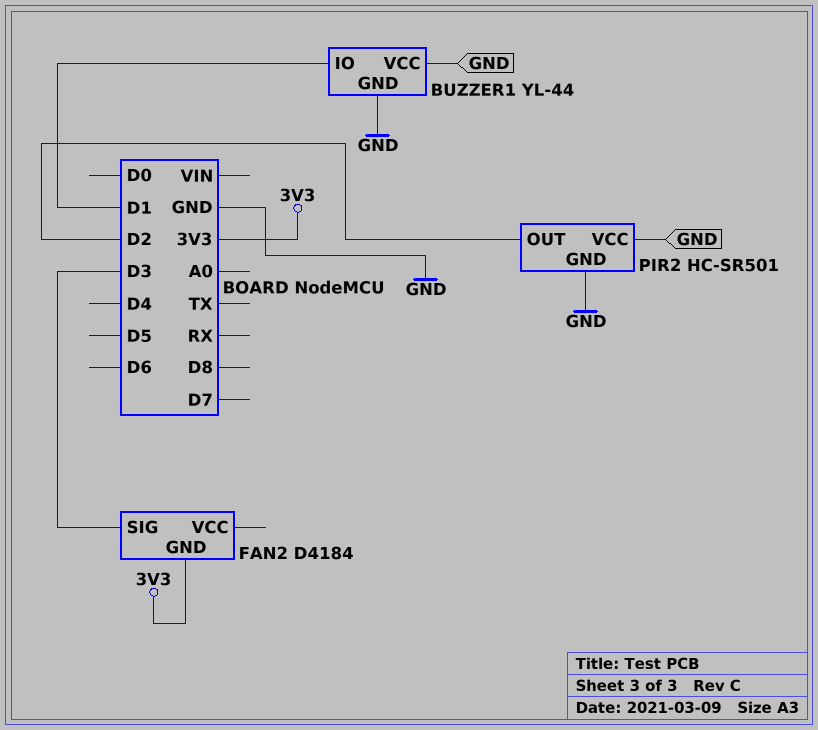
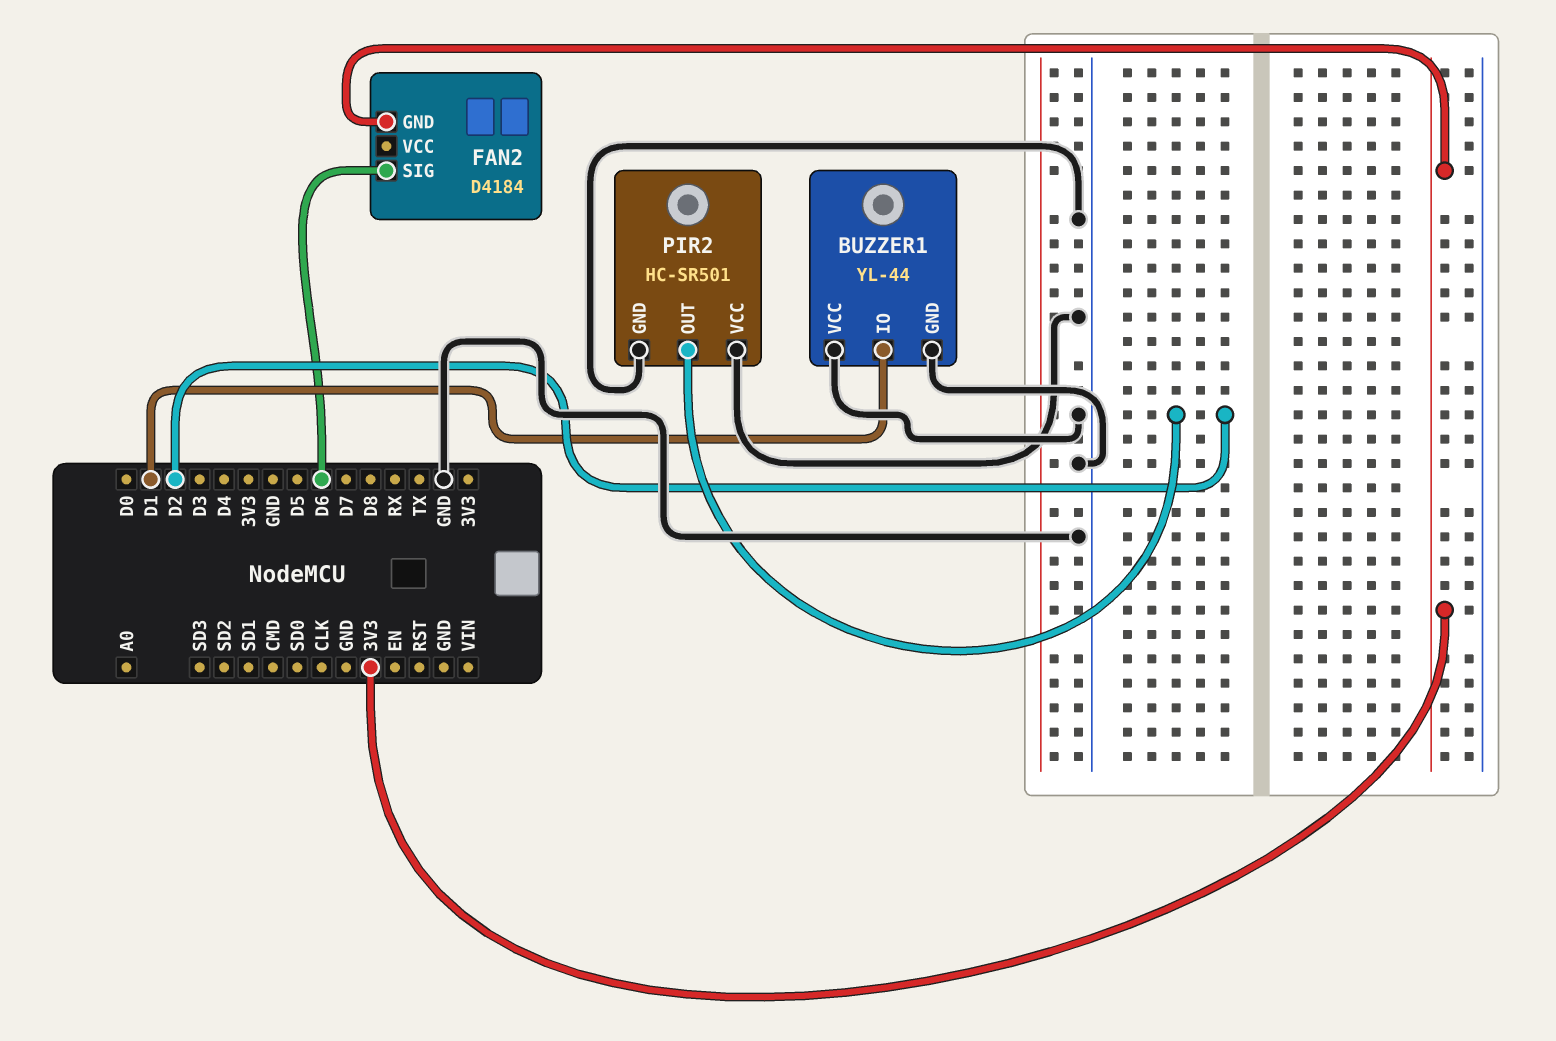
FAN2 pin SIG: D3 -> D6

